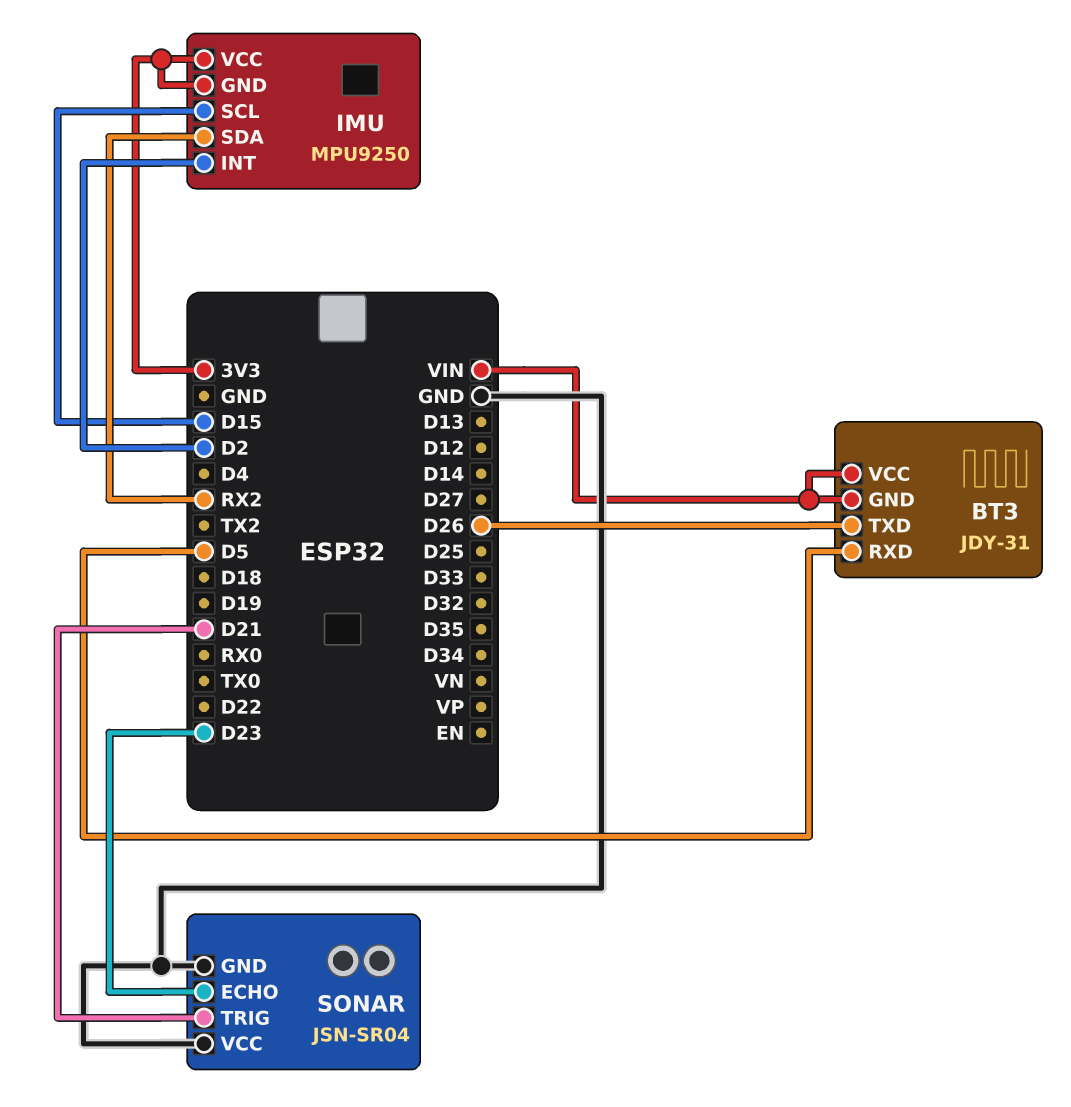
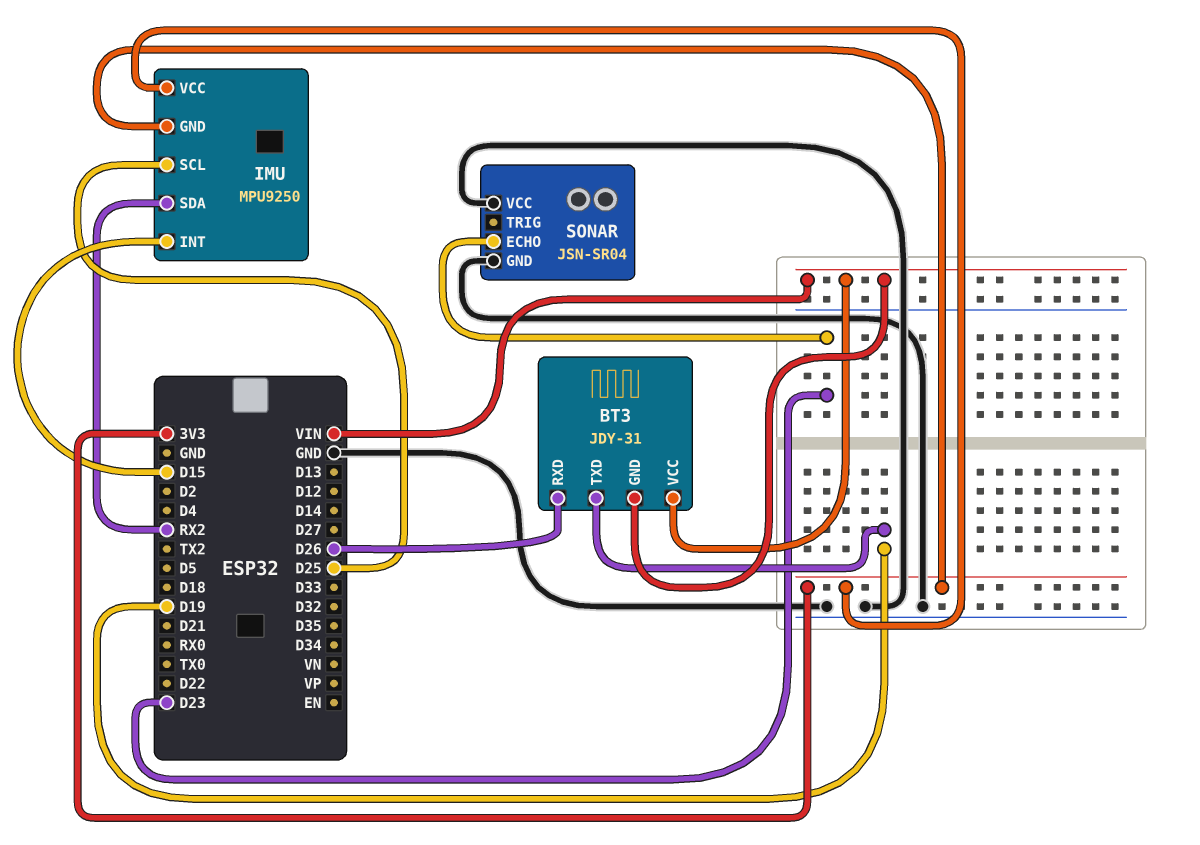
BT3 pin RXD: D5 -> D26
BT3 pin TXD: D26 -> D19
IMU pin INT: D2 -> D15
IMU pin SCL: D15 -> D25
SONAR pin TRIG: D21 -> none

